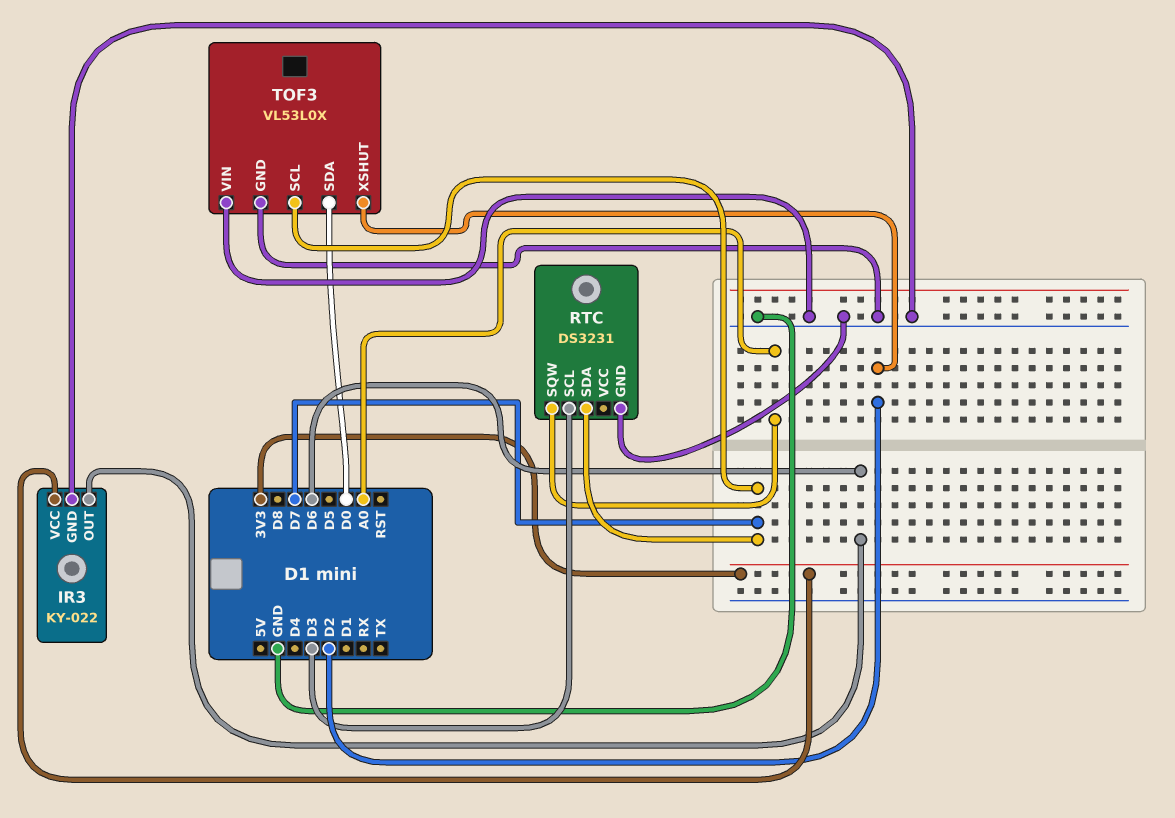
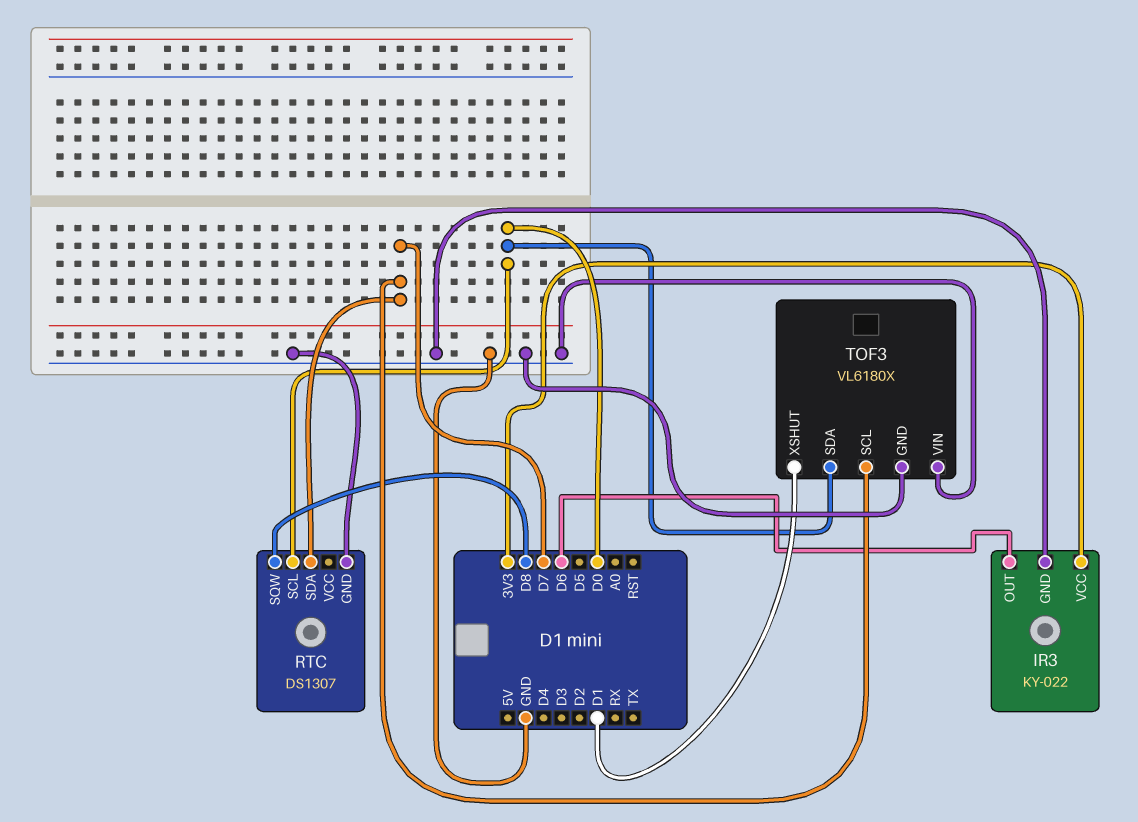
RTC: DS3231 -> DS1307
RTC pin SCL: D3 -> D0
RTC pin SQW: A0 -> D8
TOF3: VL53L0X -> VL6180X
TOF3 pin XSHUT: D2 -> D1

